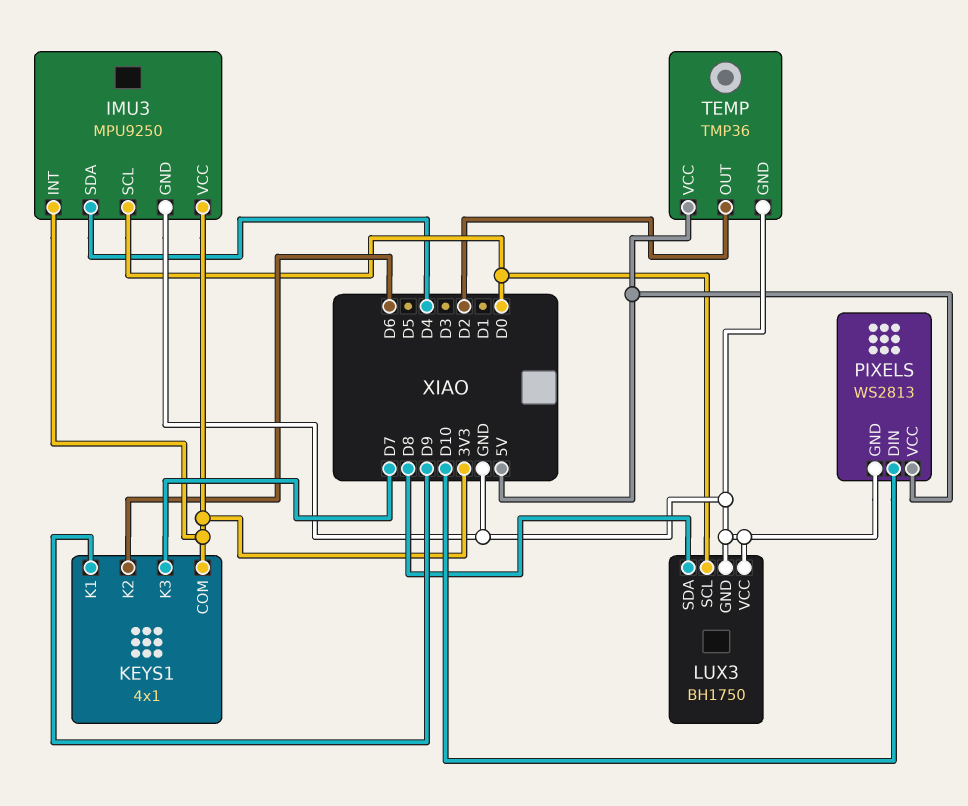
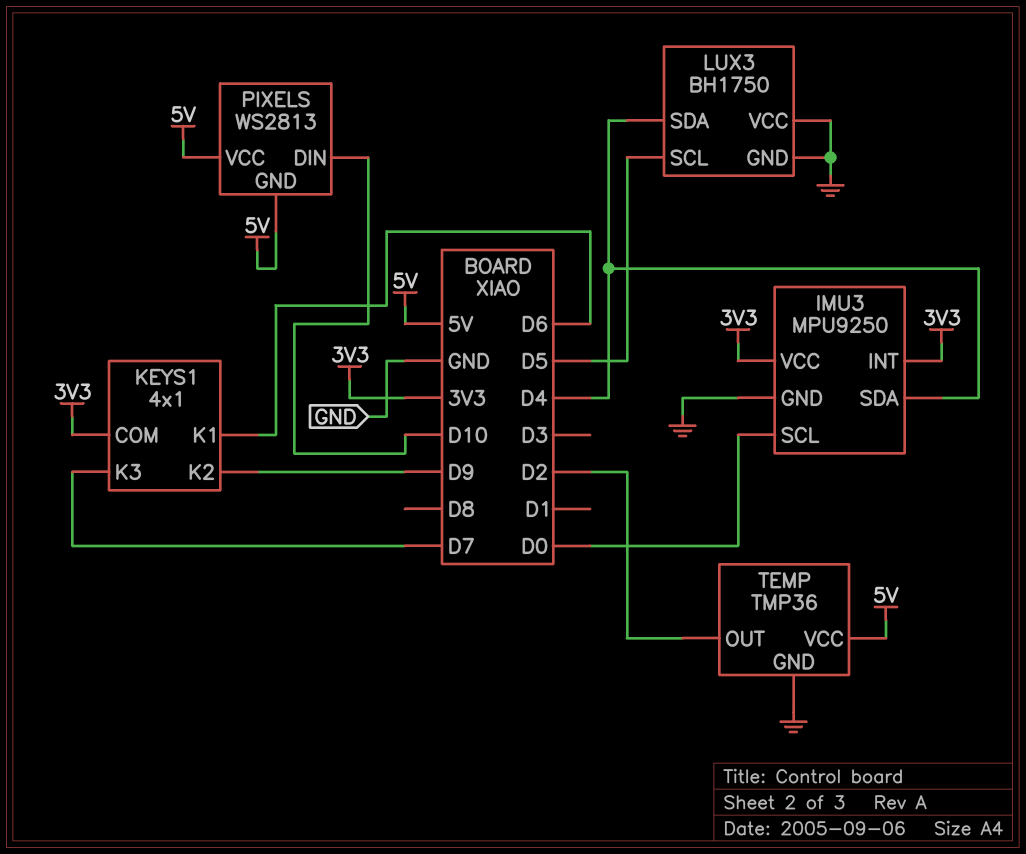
KEYS1 pin K1: D9 -> D6
KEYS1 pin K2: D6 -> D9
LUX3 pin SCL: D0 -> D5
LUX3 pin SDA: D8 -> D4
PIXELS pin GND: GND -> 5V

